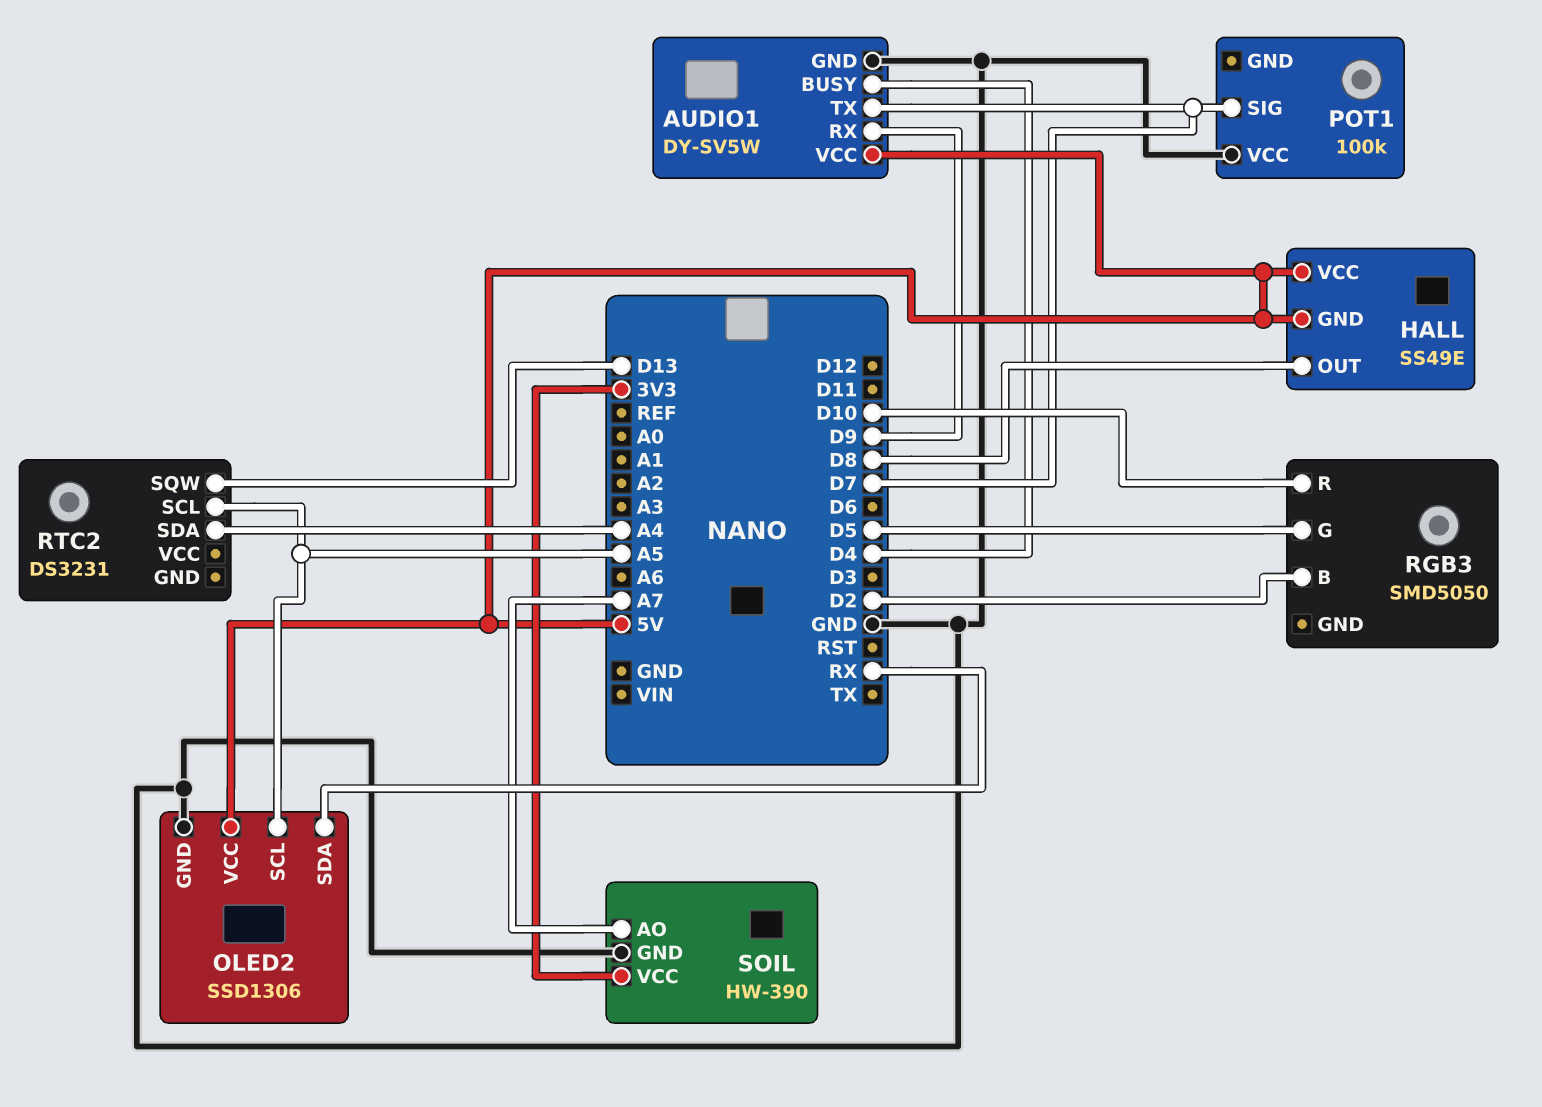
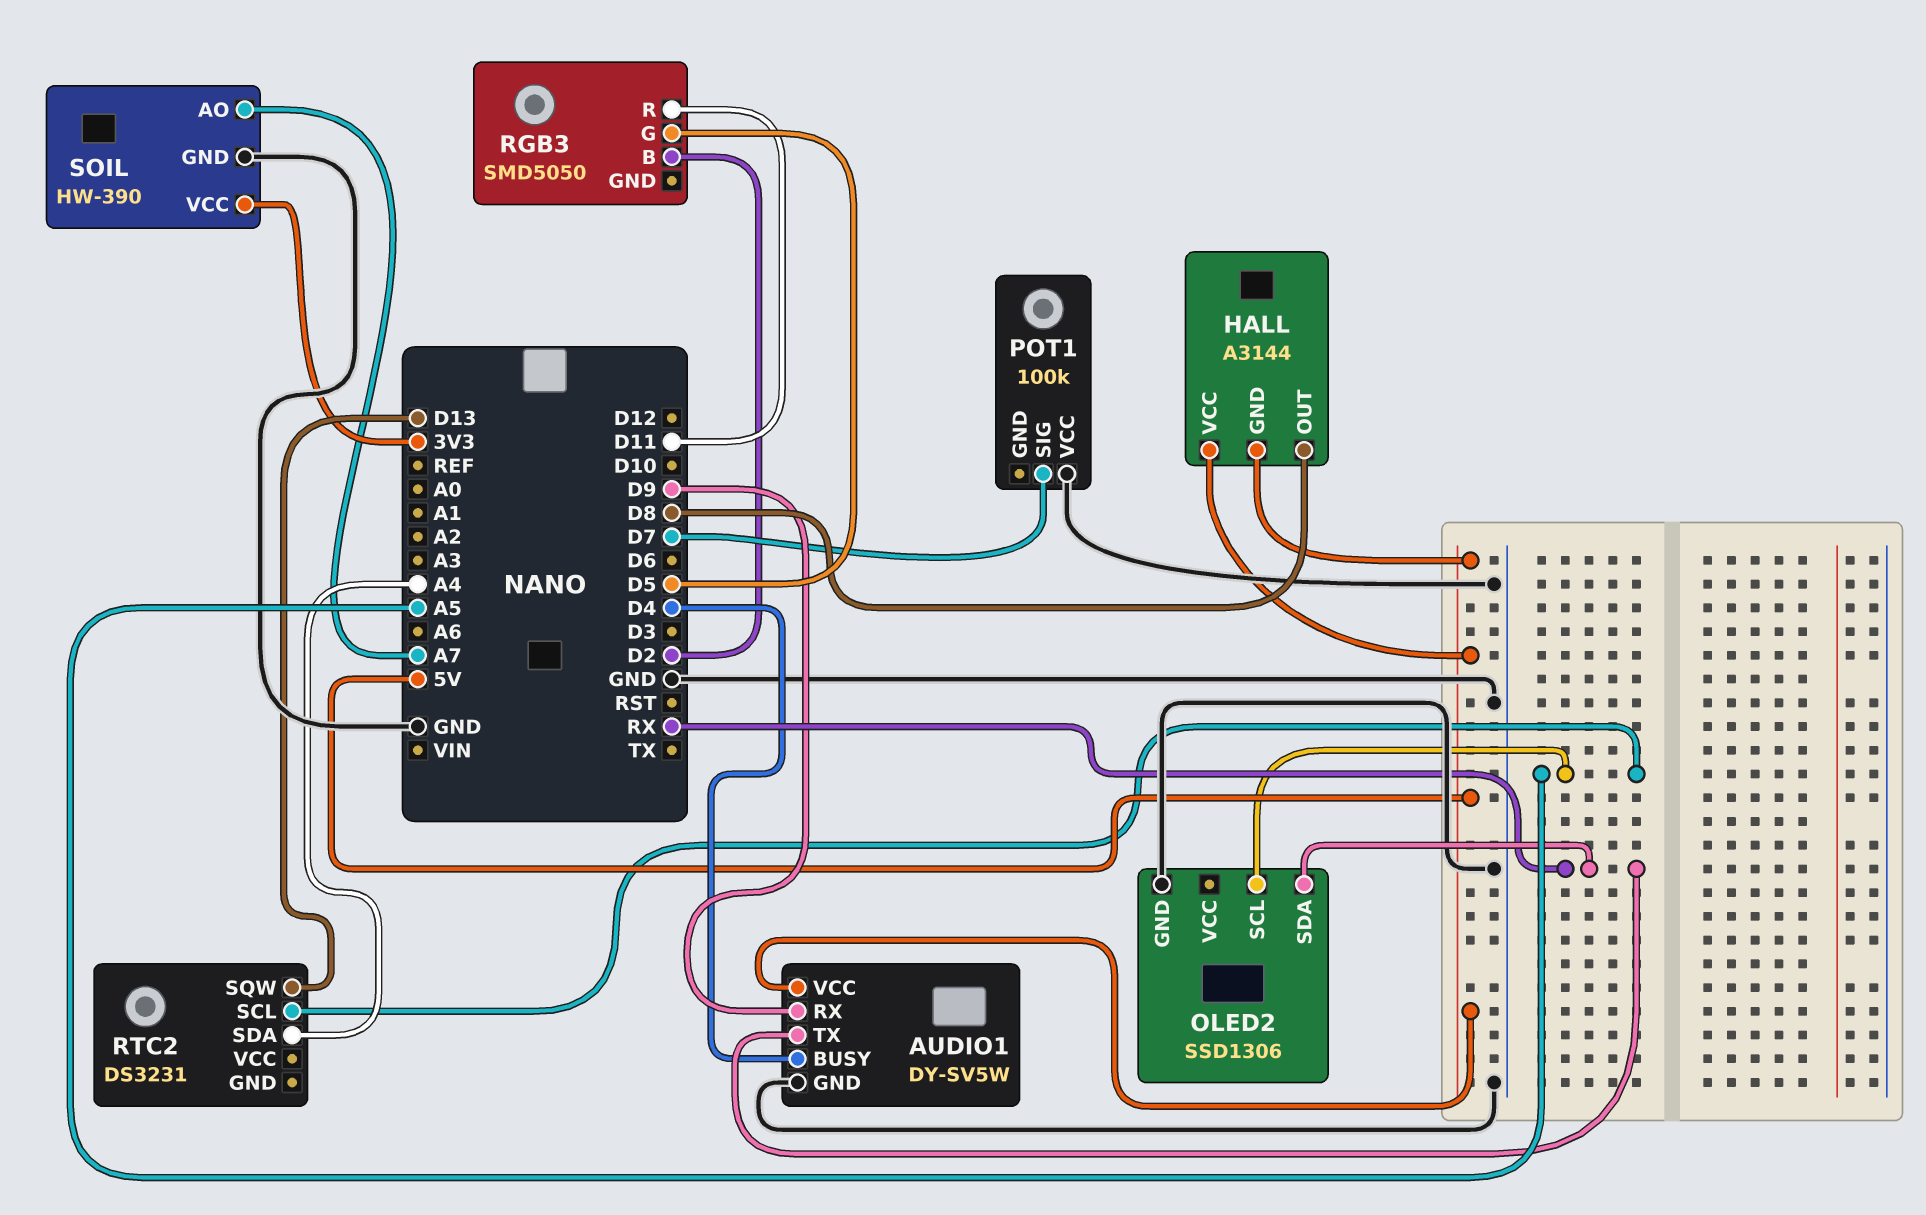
AUDIO1 pin TX: D7 -> RX
HALL: SS49E -> A3144
OLED2 pin VCC: 5V -> none
RGB3 pin R: D10 -> D11

